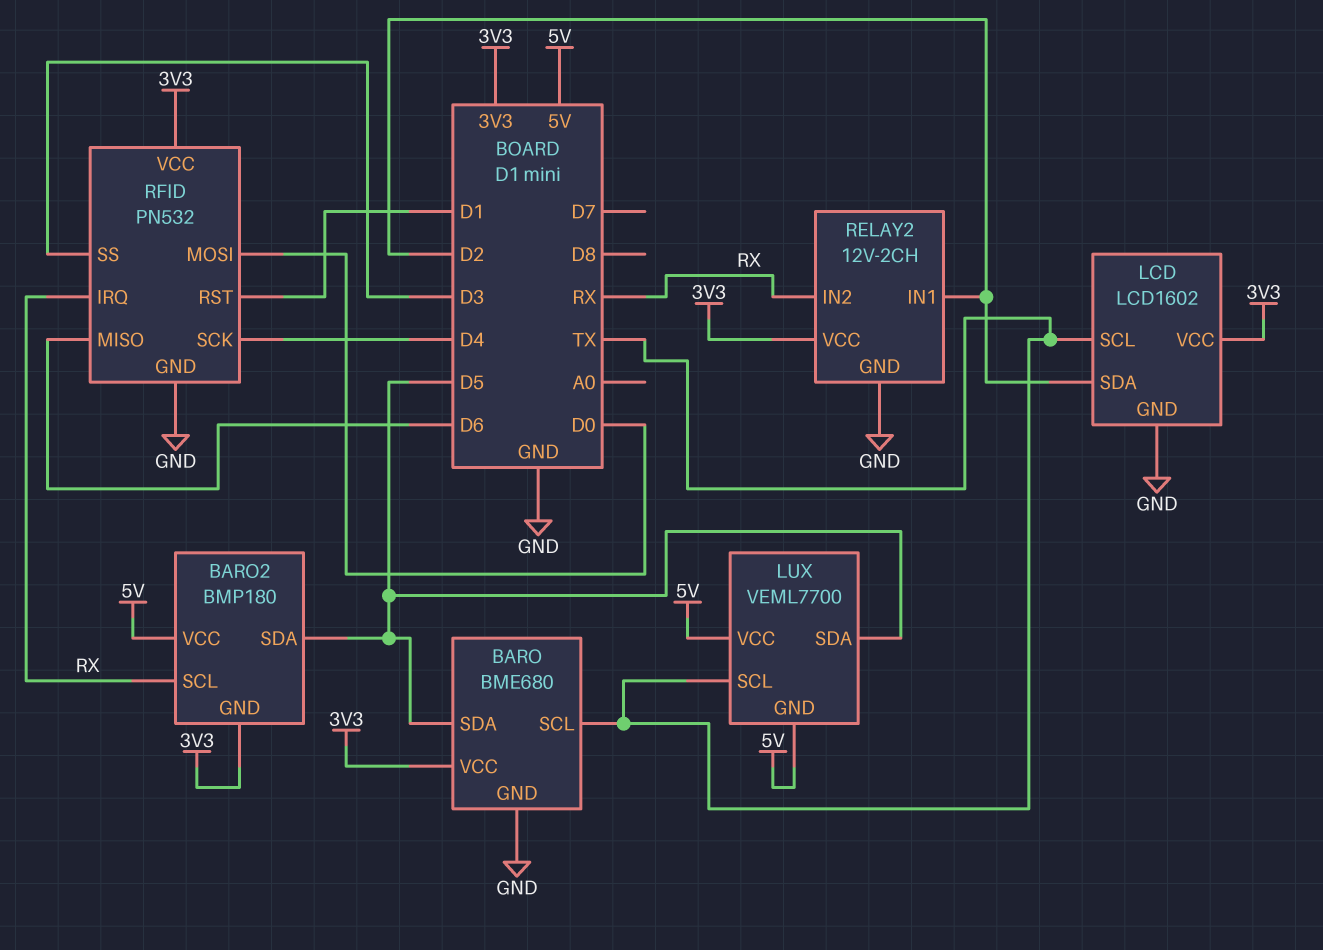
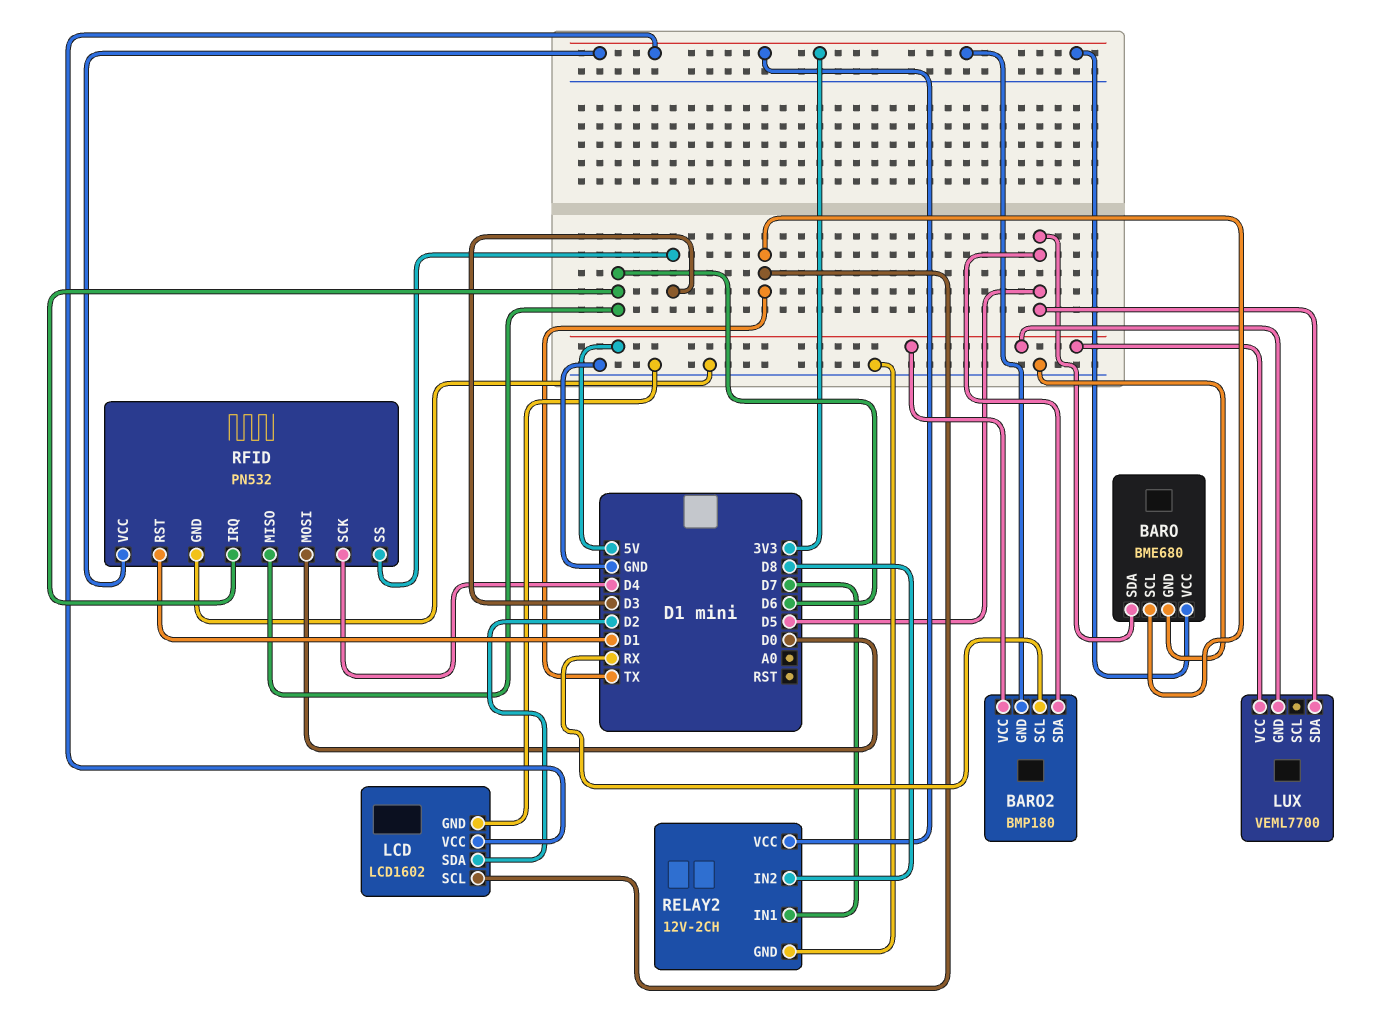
LUX pin SCL: TX -> none
RELAY2 pin IN1: D2 -> D7
RELAY2 pin IN2: RX -> D8
RFID pin IRQ: RX -> D6

